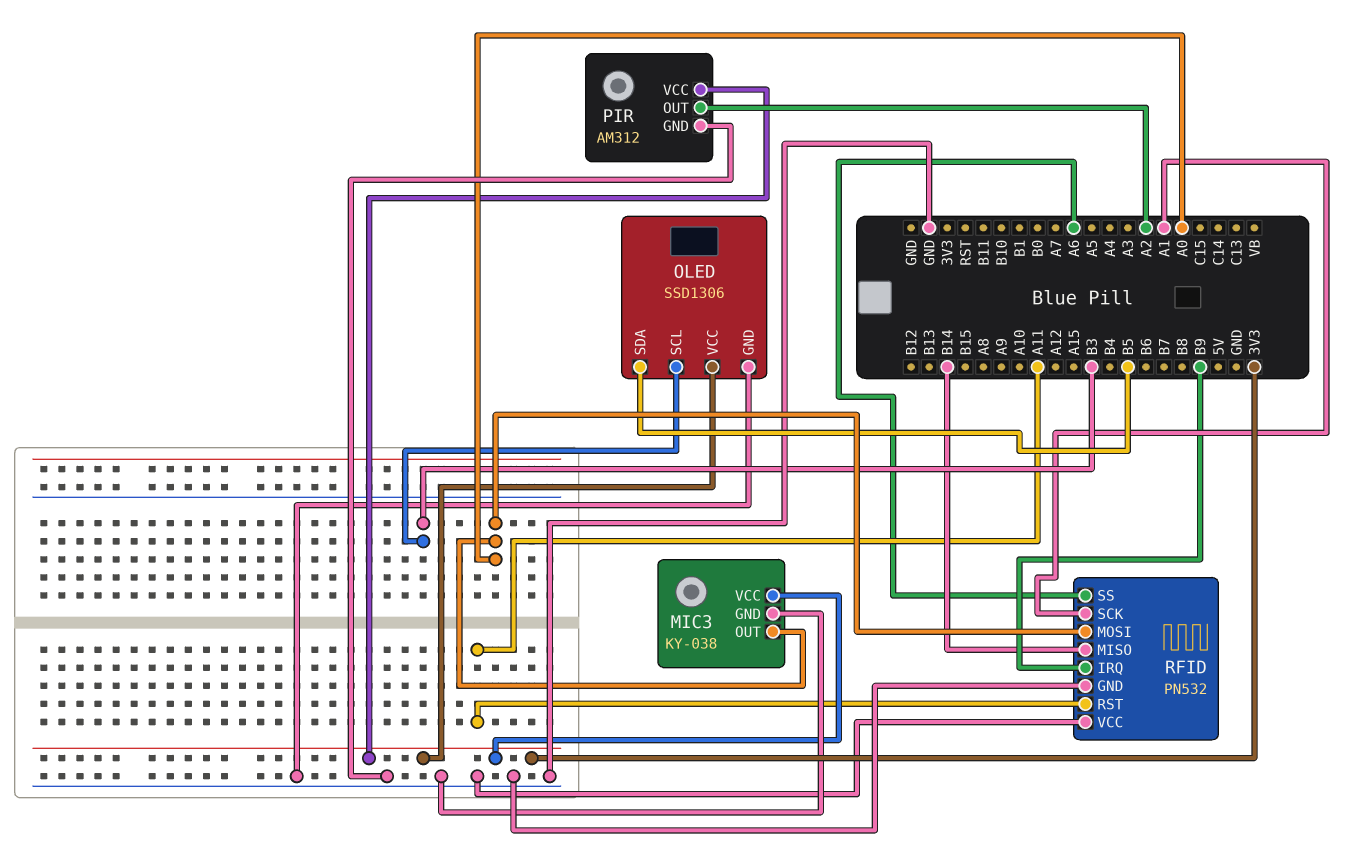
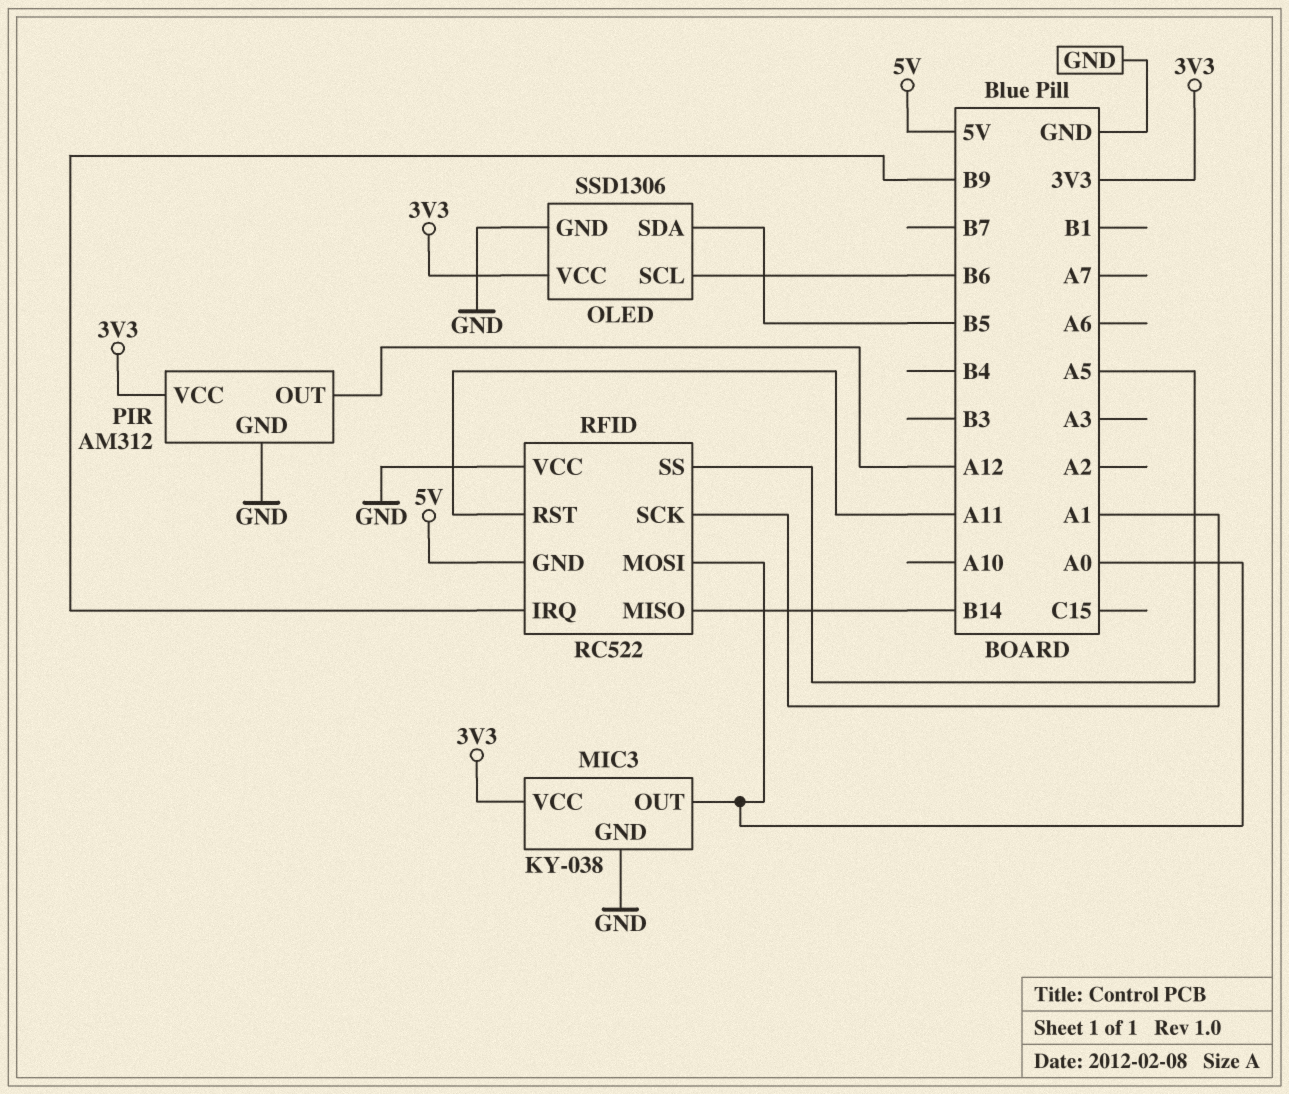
OLED pin SCL: B3 -> B6
PIR pin OUT: A2 -> A12
RFID: PN532 -> RC522
RFID pin GND: GND -> 5V
RFID pin SS: A6 -> A5

